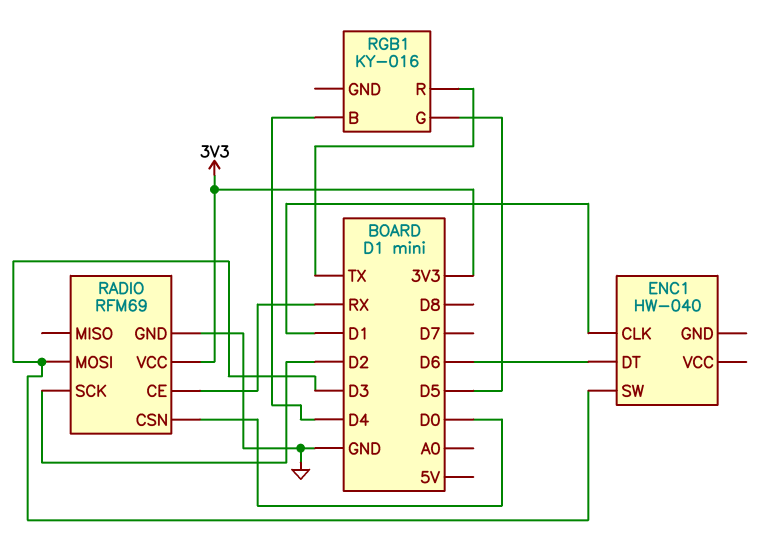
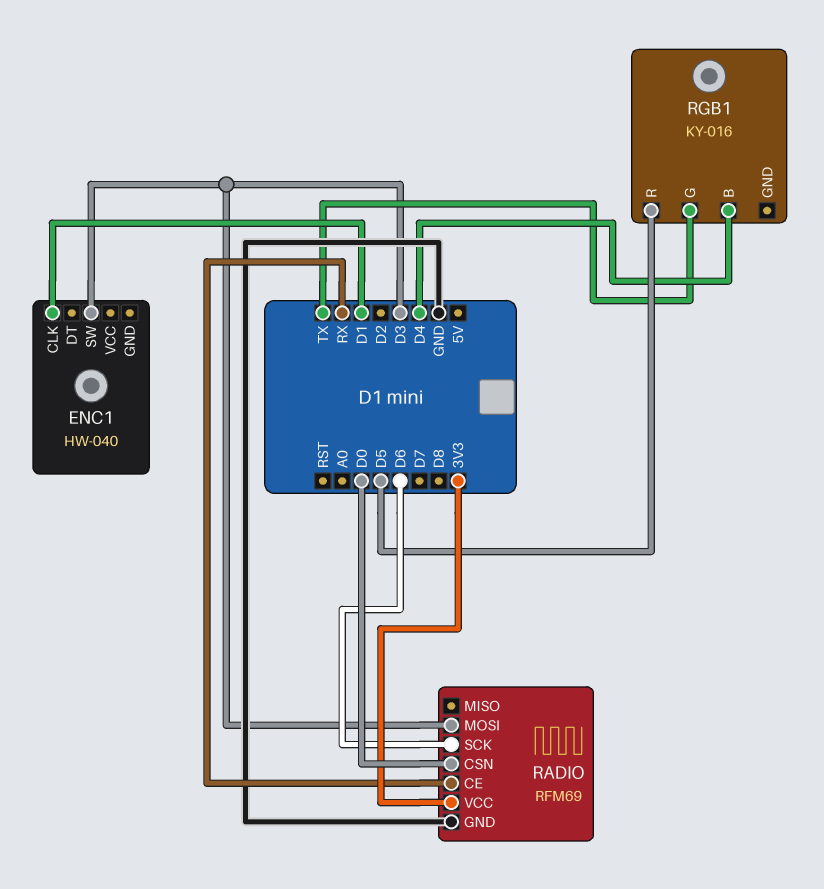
ENC1 pin DT: D6 -> none
RADIO pin SCK: D2 -> D6
RGB1 pin G: D5 -> TX
RGB1 pin R: TX -> D5

